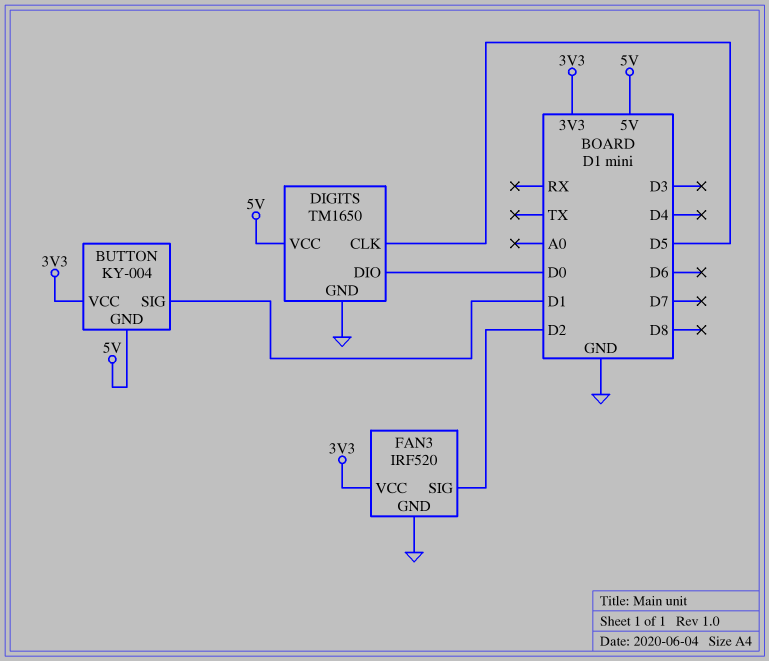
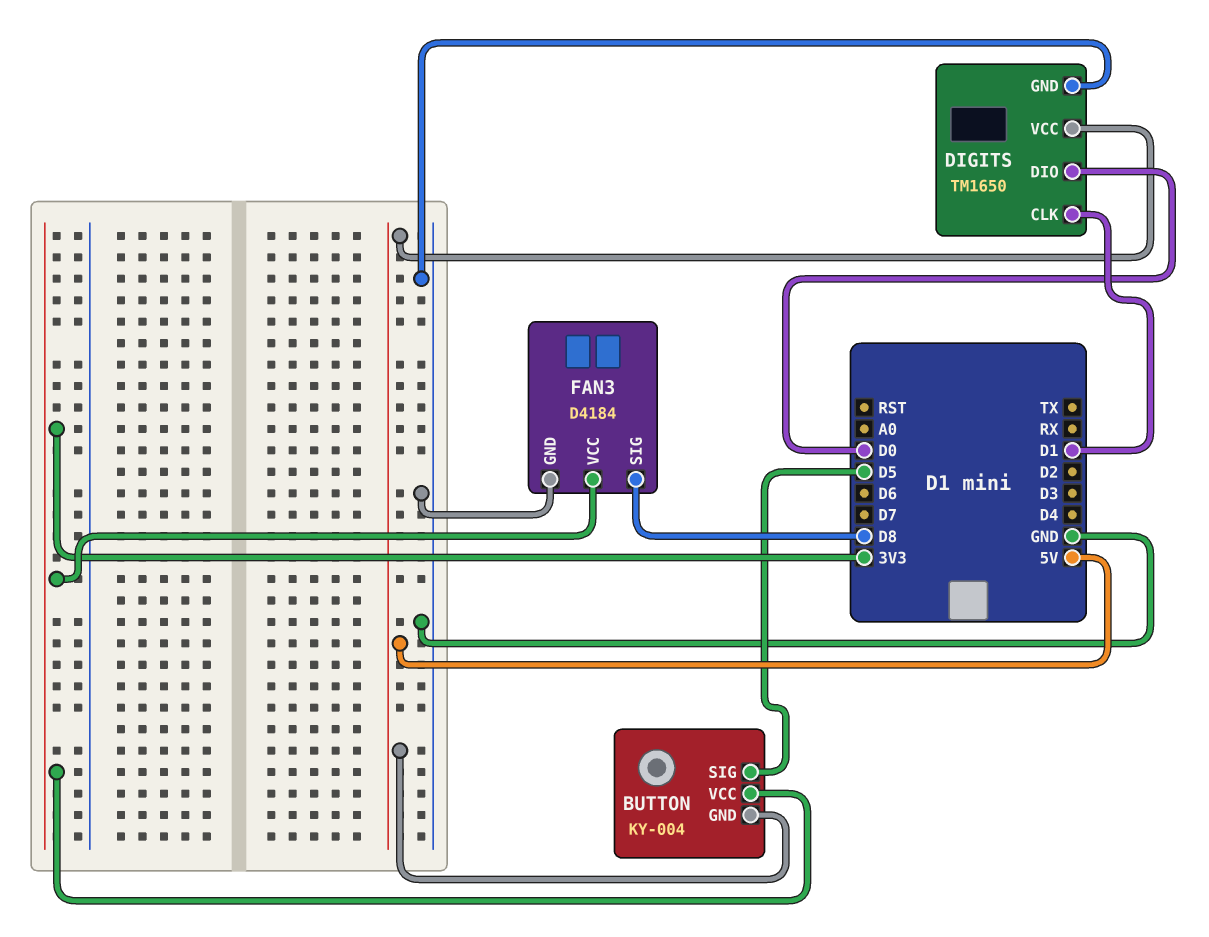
BUTTON pin SIG: D1 -> D5
DIGITS pin CLK: D5 -> D1
FAN3: IRF520 -> D4184
FAN3 pin SIG: D2 -> D8

